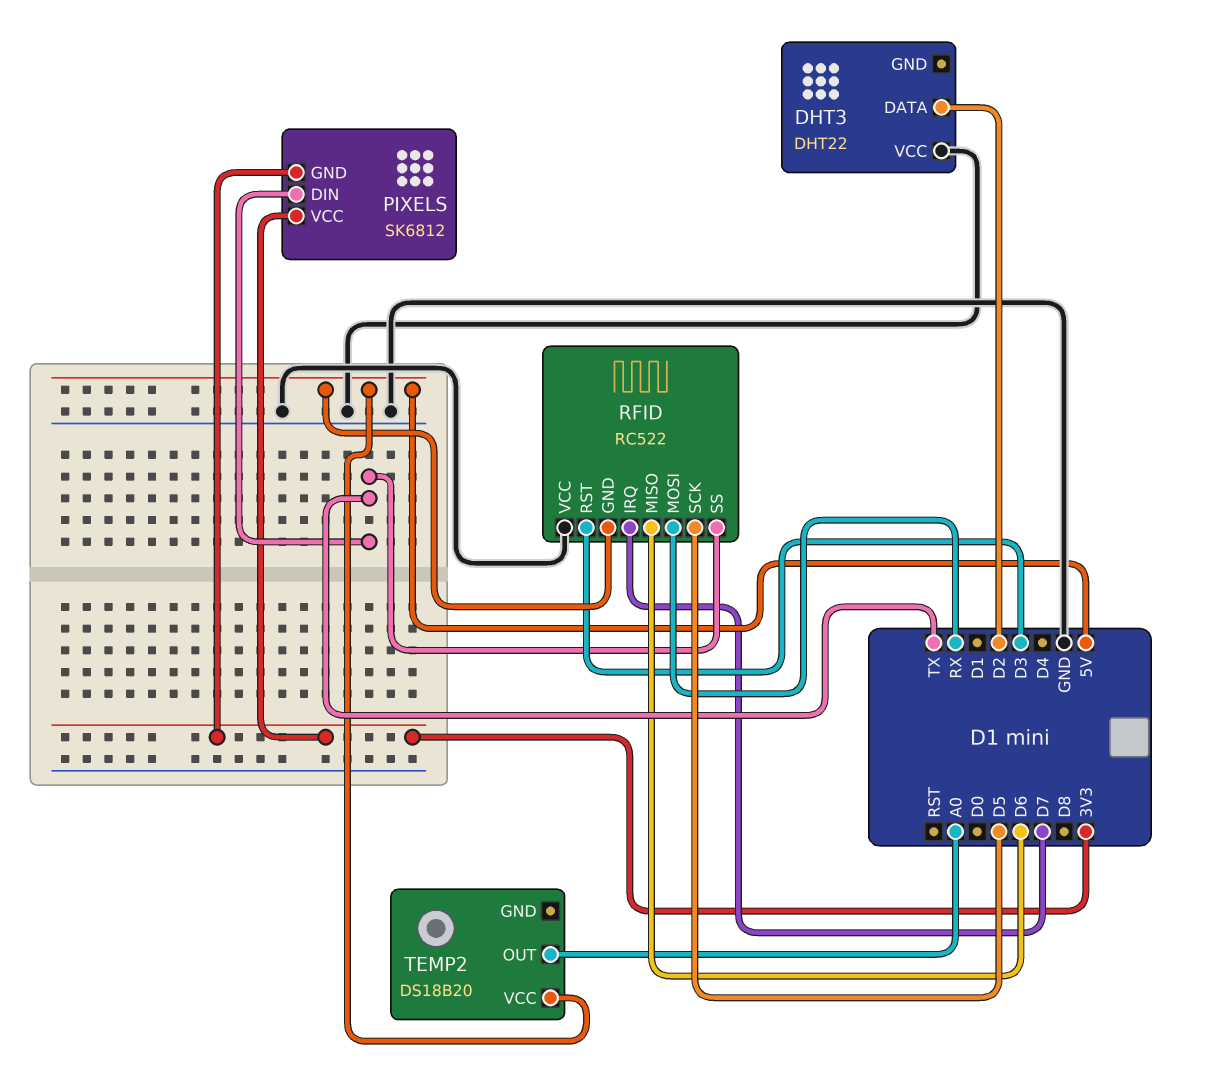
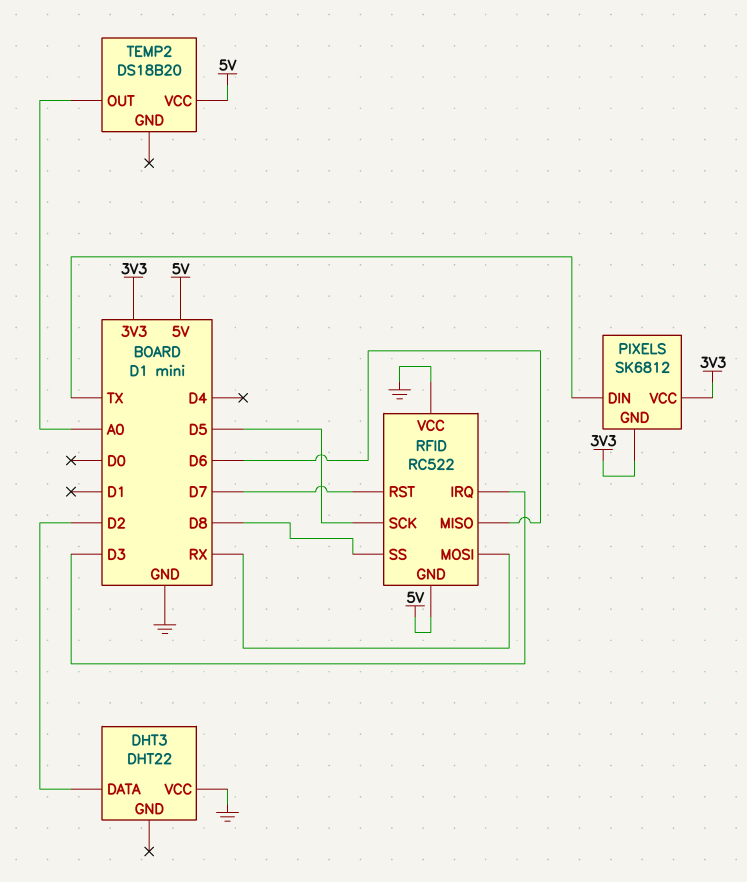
RFID pin IRQ: D7 -> D3
RFID pin RST: D3 -> D7
RFID pin SS: TX -> D8

